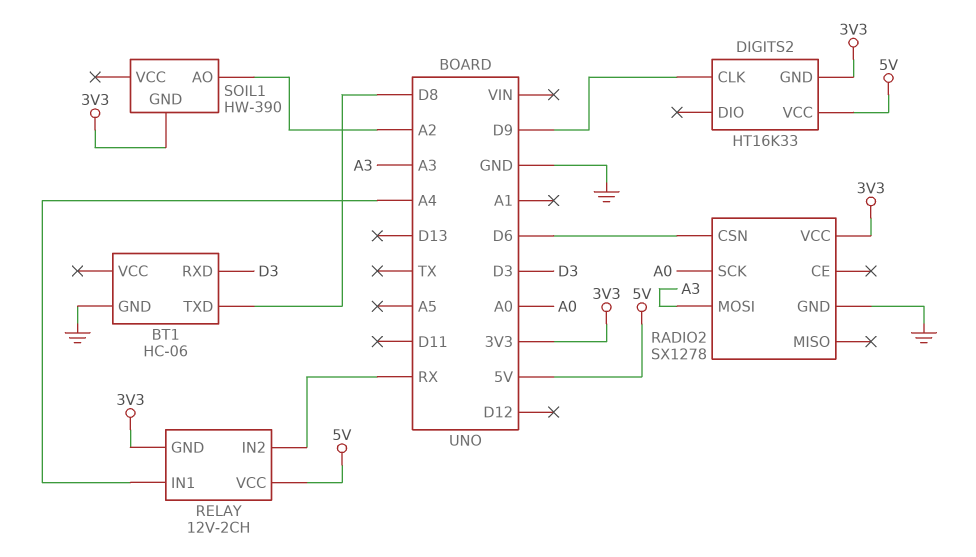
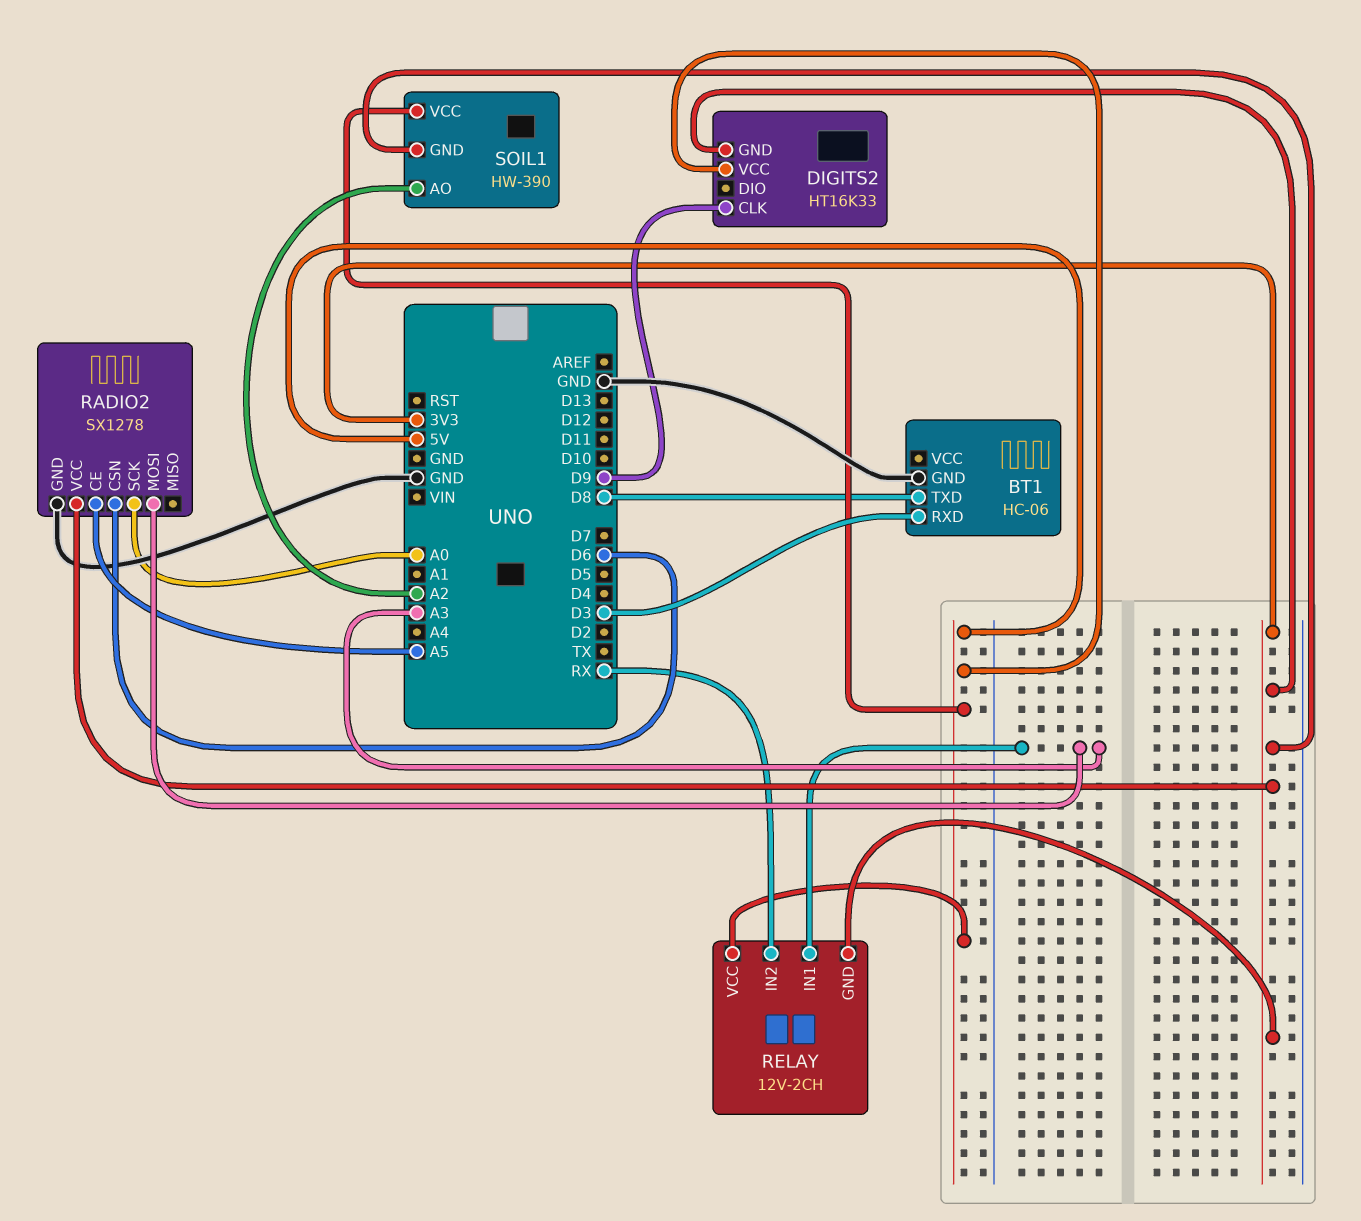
RADIO2 pin CE: none -> A5
RELAY pin IN1: A4 -> A3
SOIL1 pin VCC: none -> 5V

